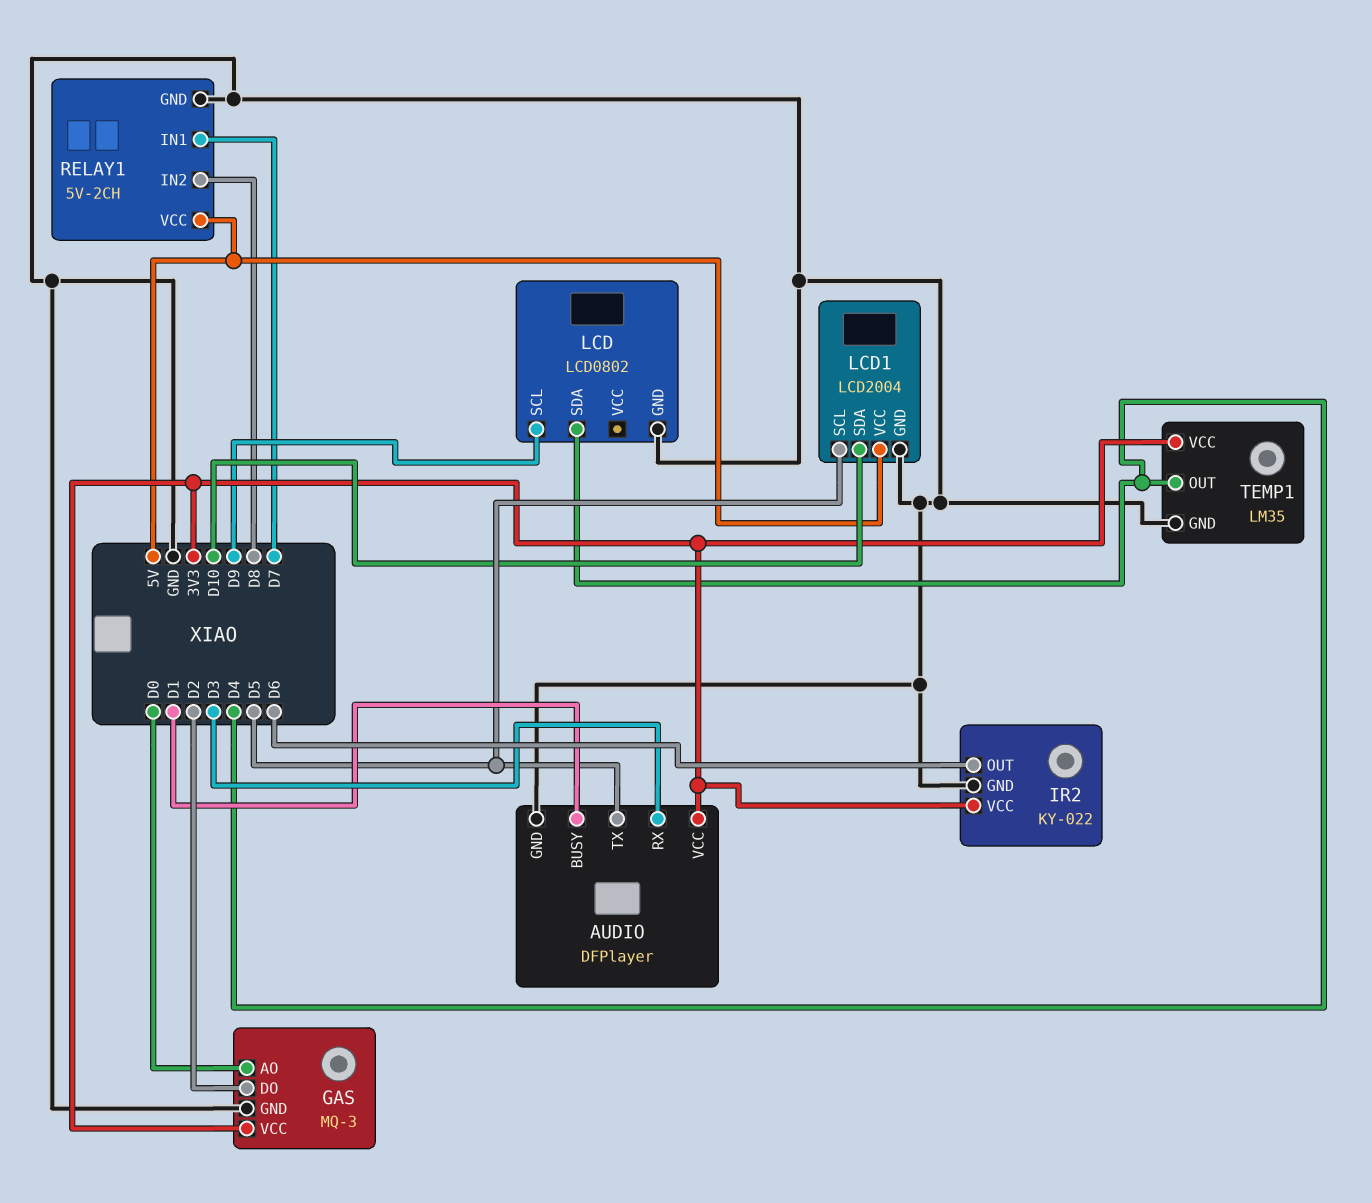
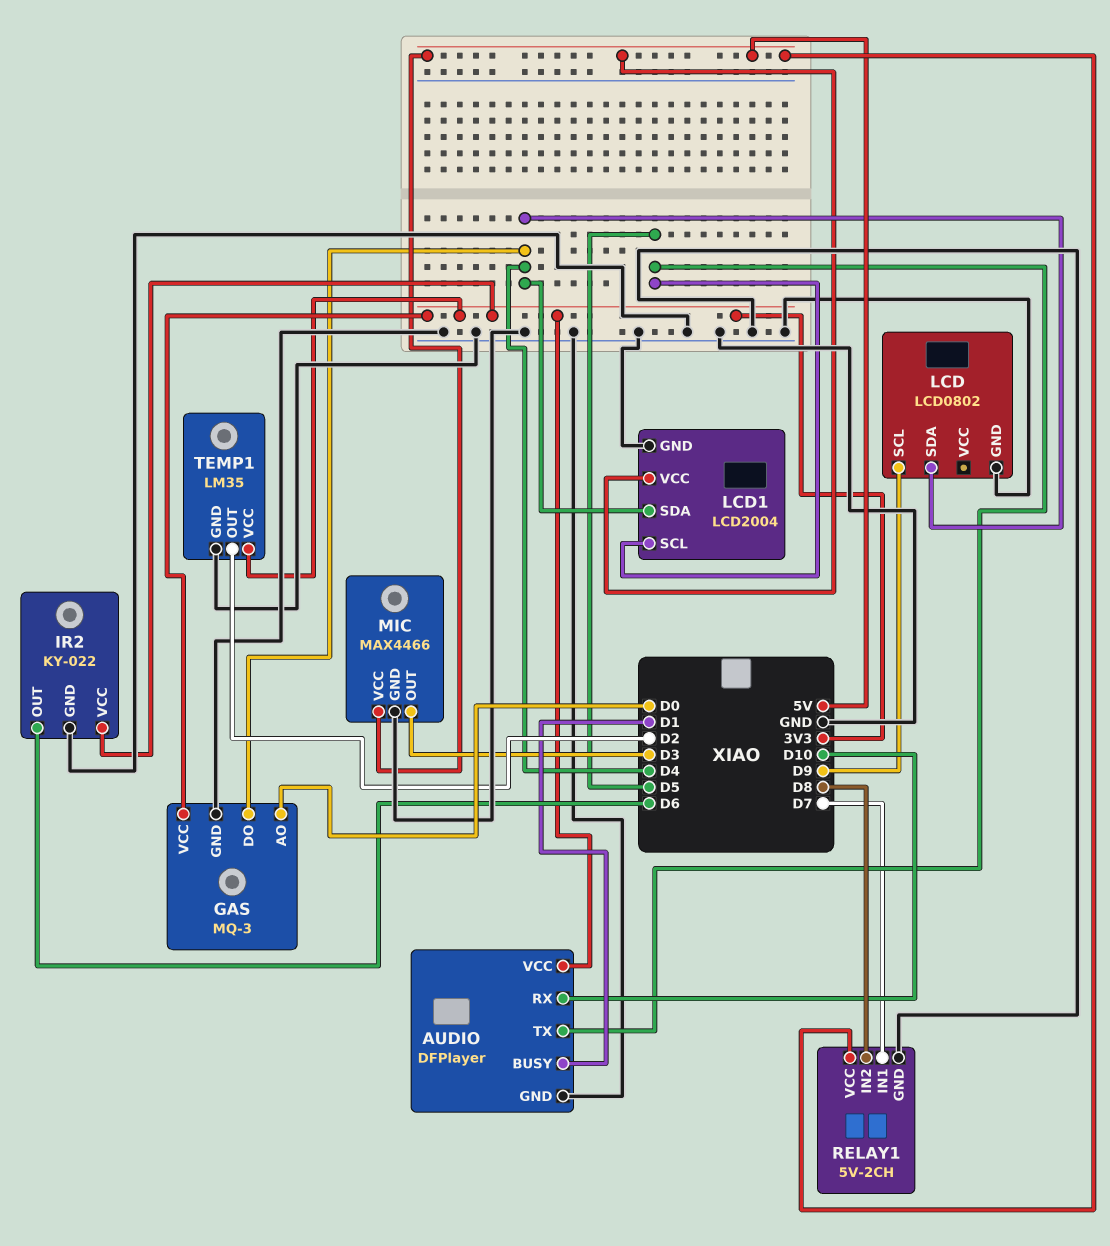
AUDIO pin RX: D3 -> D10
GAS pin DO: D2 -> D4
LCD1 pin SDA: D10 -> D4
MIC: none -> MAX4466
MIC pin GND: none -> GND
MIC pin OUT: none -> D3
MIC pin VCC: none -> 5V
TEMP1 pin OUT: D4 -> D2

